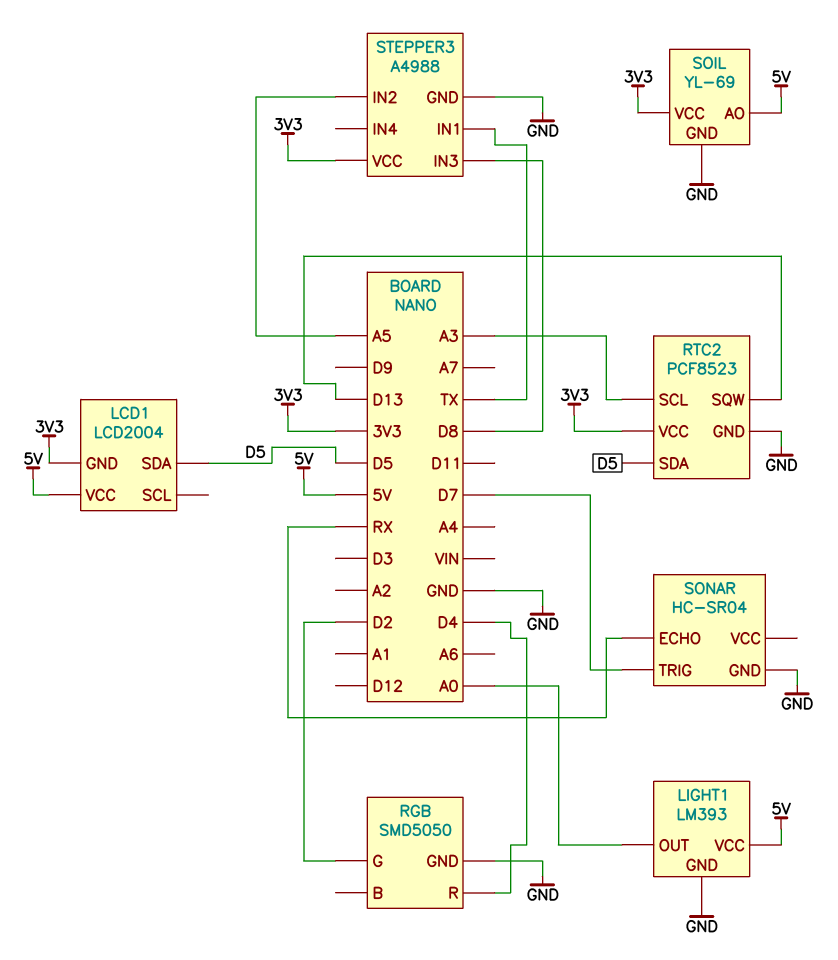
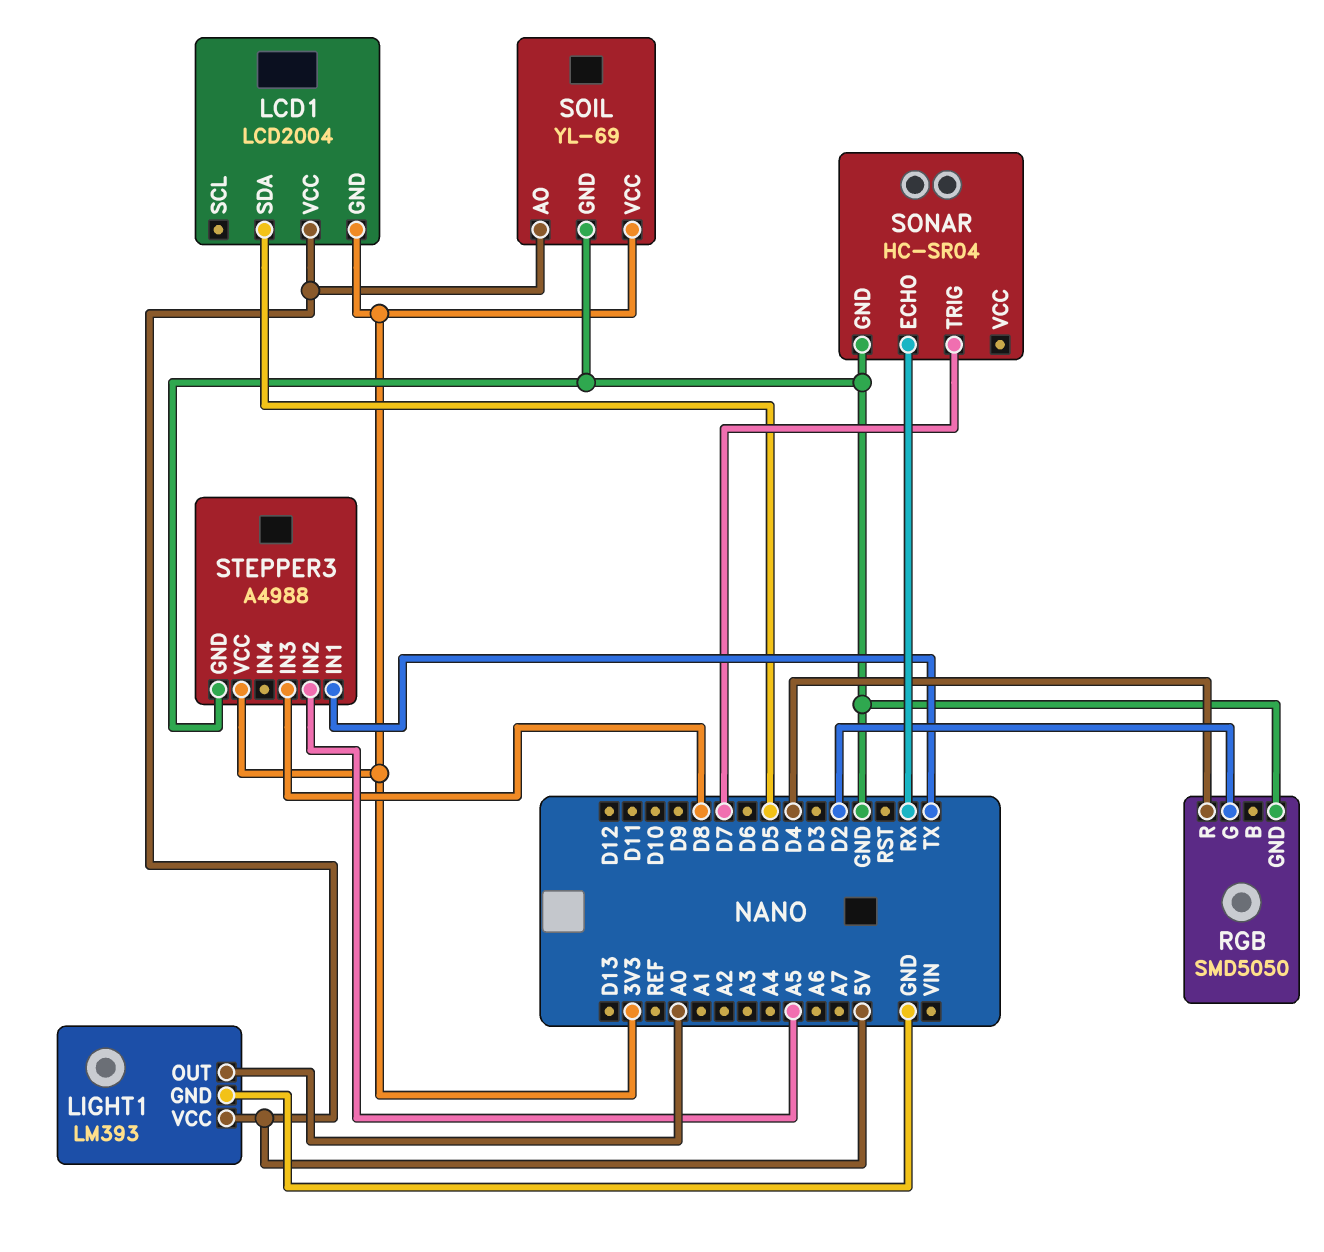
RTC2: PCF8523 -> none
RTC2 pin GND: GND -> none
RTC2 pin SCL: A3 -> none
RTC2 pin SDA: D5 -> none
RTC2 pin SQW: D13 -> none
RTC2 pin VCC: 3V3 -> none

